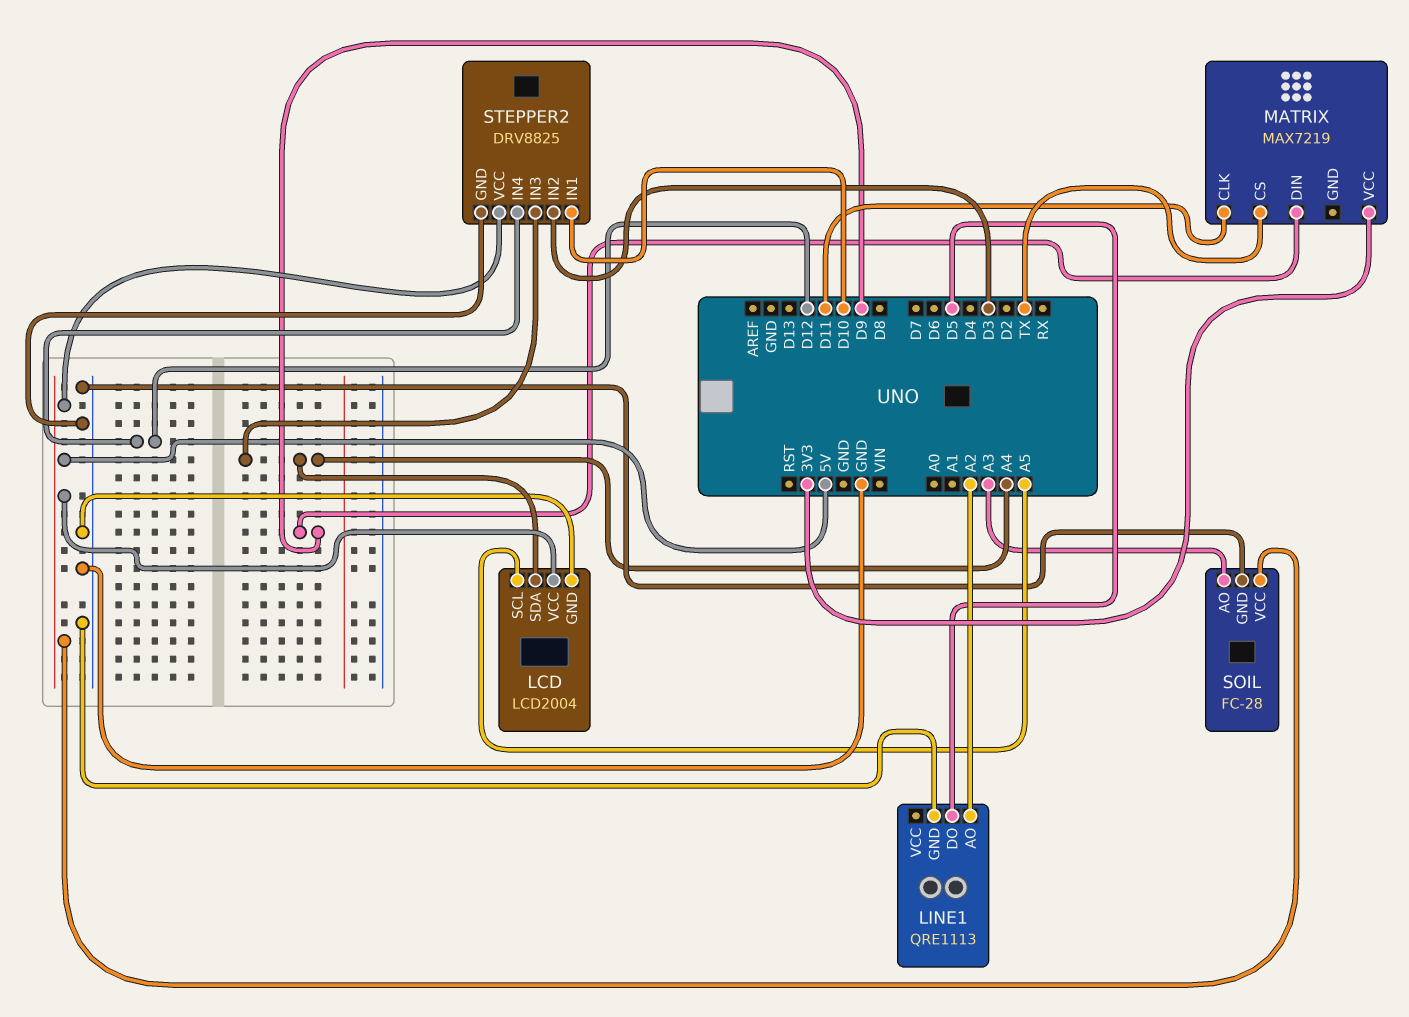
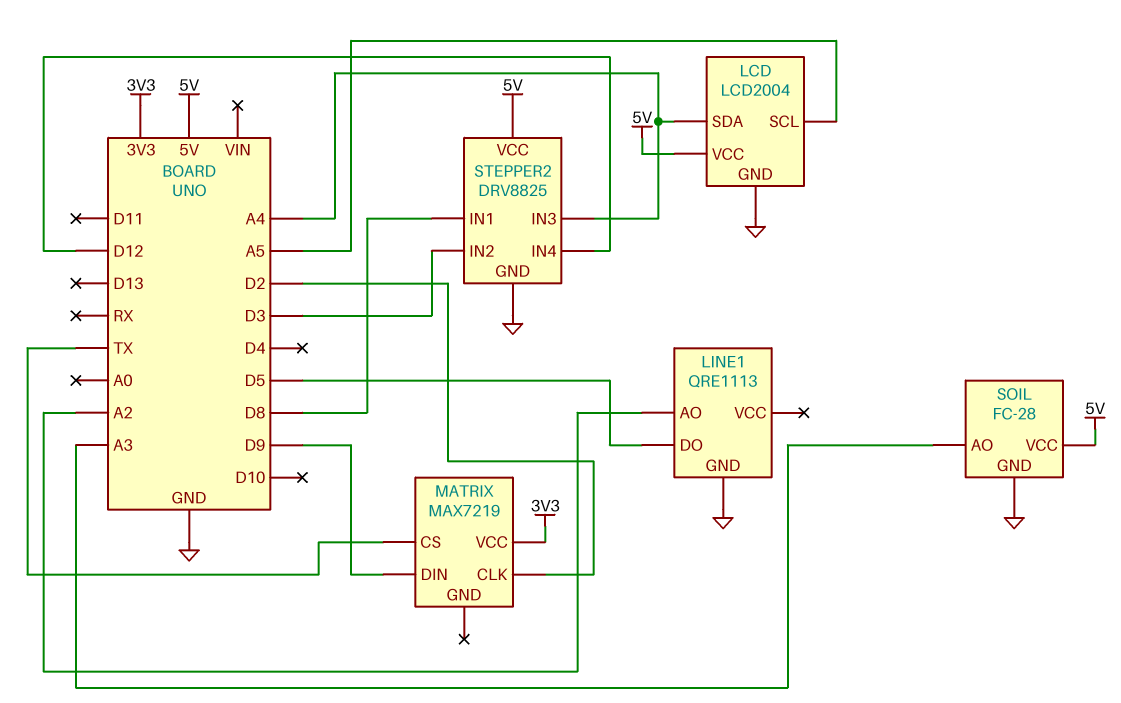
MATRIX pin CLK: D11 -> D2
STEPPER2 pin IN1: D10 -> D8

